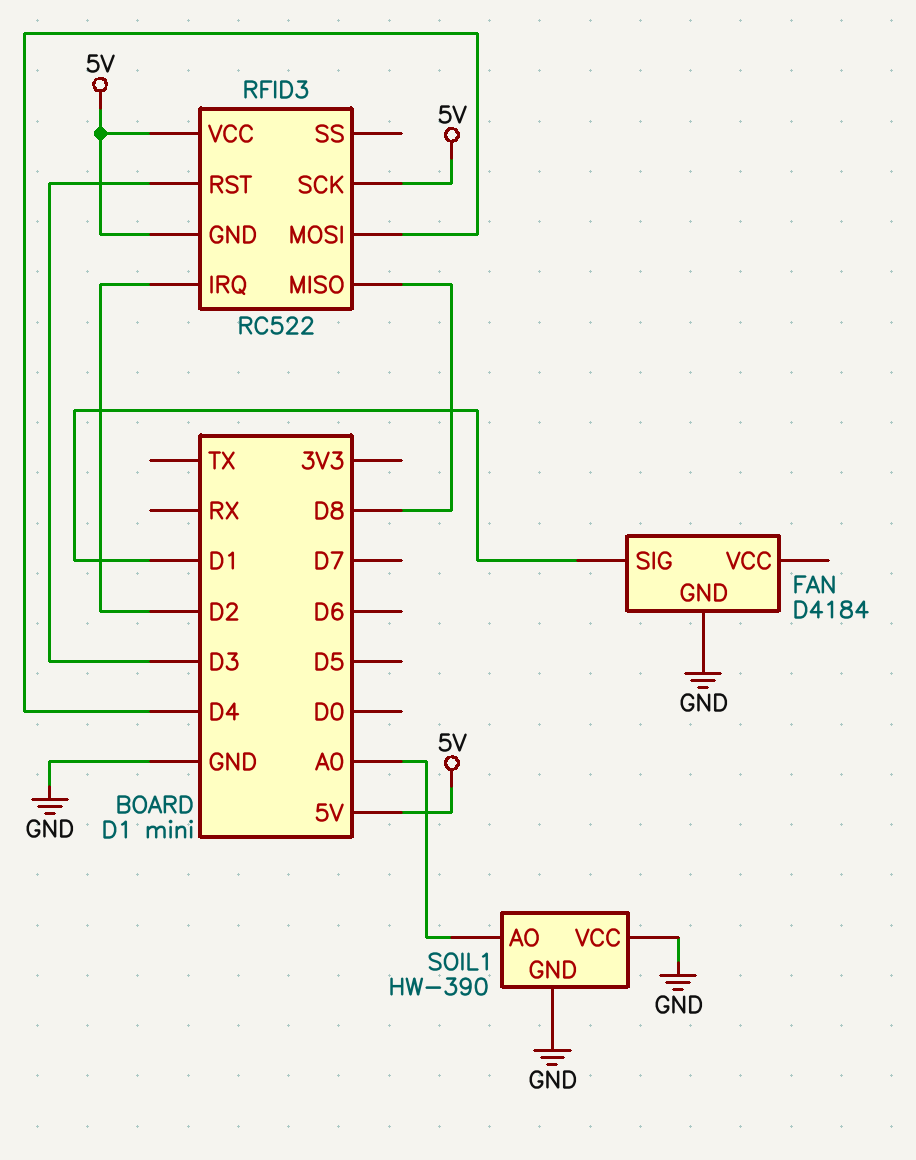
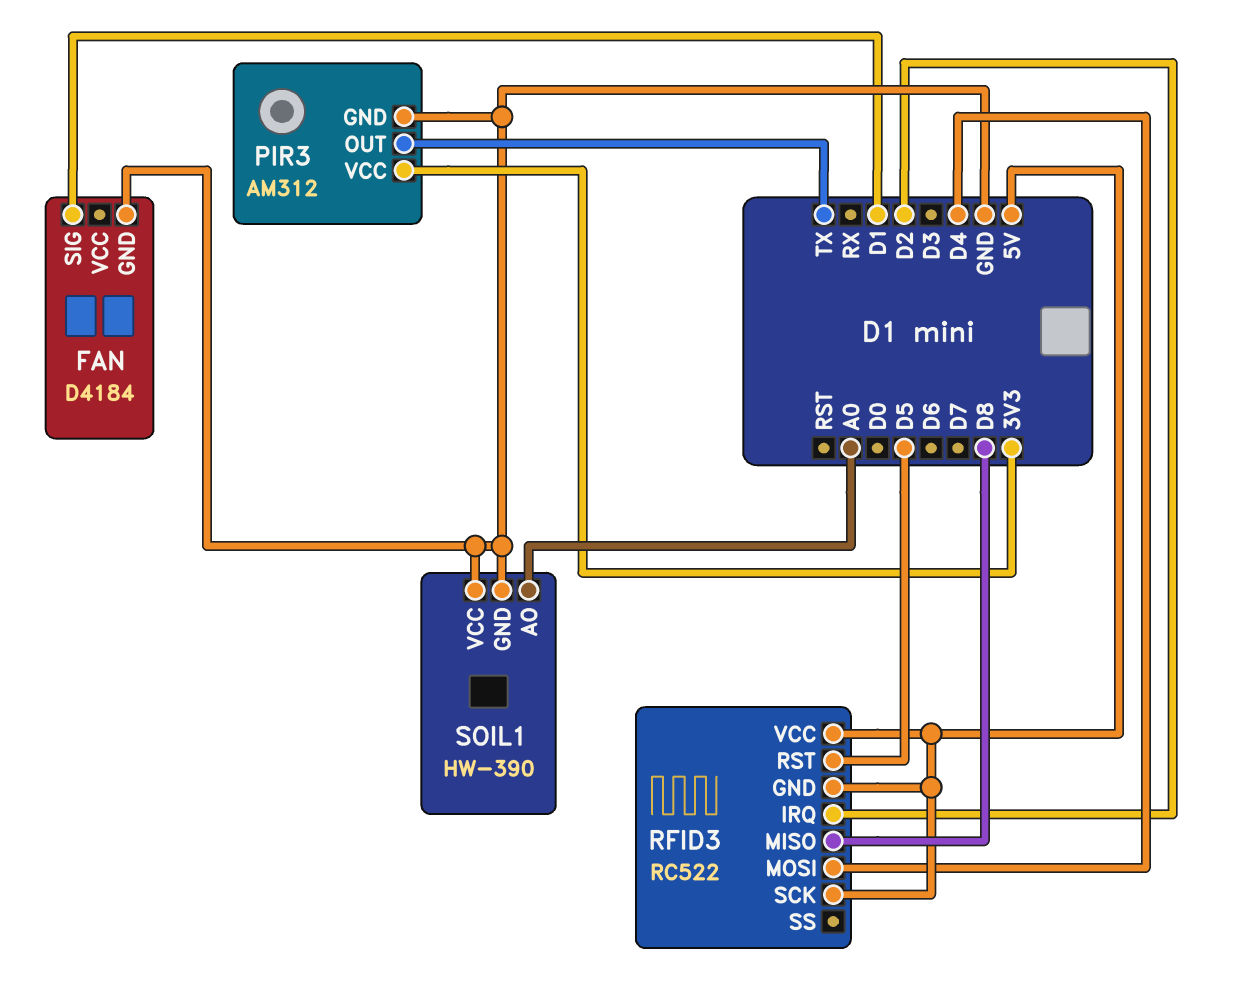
PIR3: none -> AM312
PIR3 pin GND: none -> GND
PIR3 pin OUT: none -> TX
PIR3 pin VCC: none -> 3V3
RFID3 pin RST: D3 -> D5

